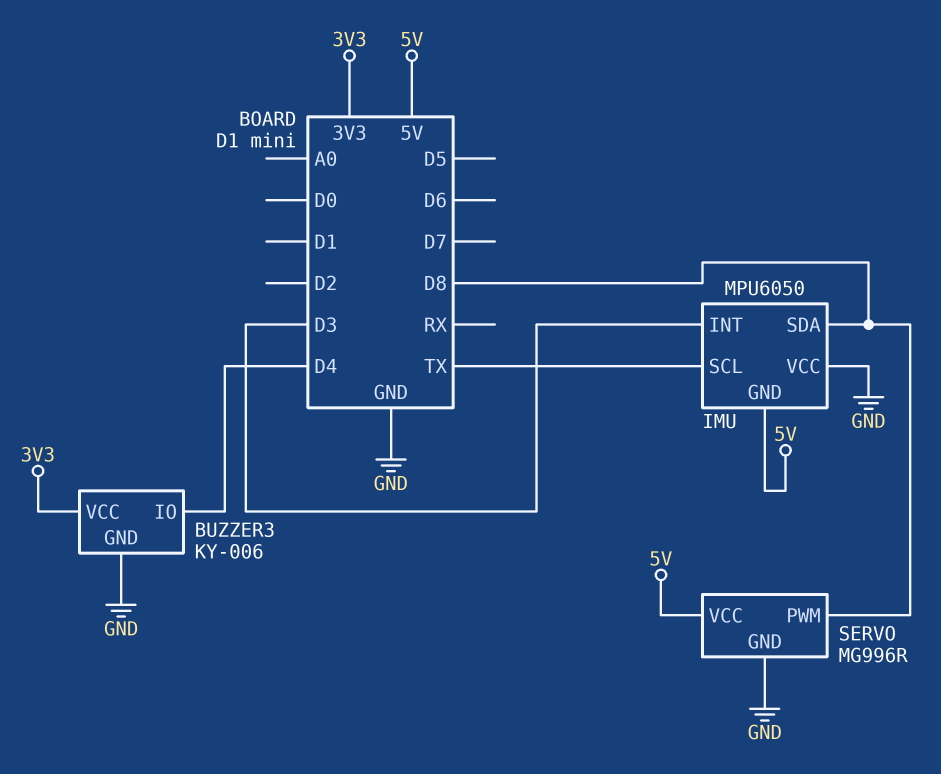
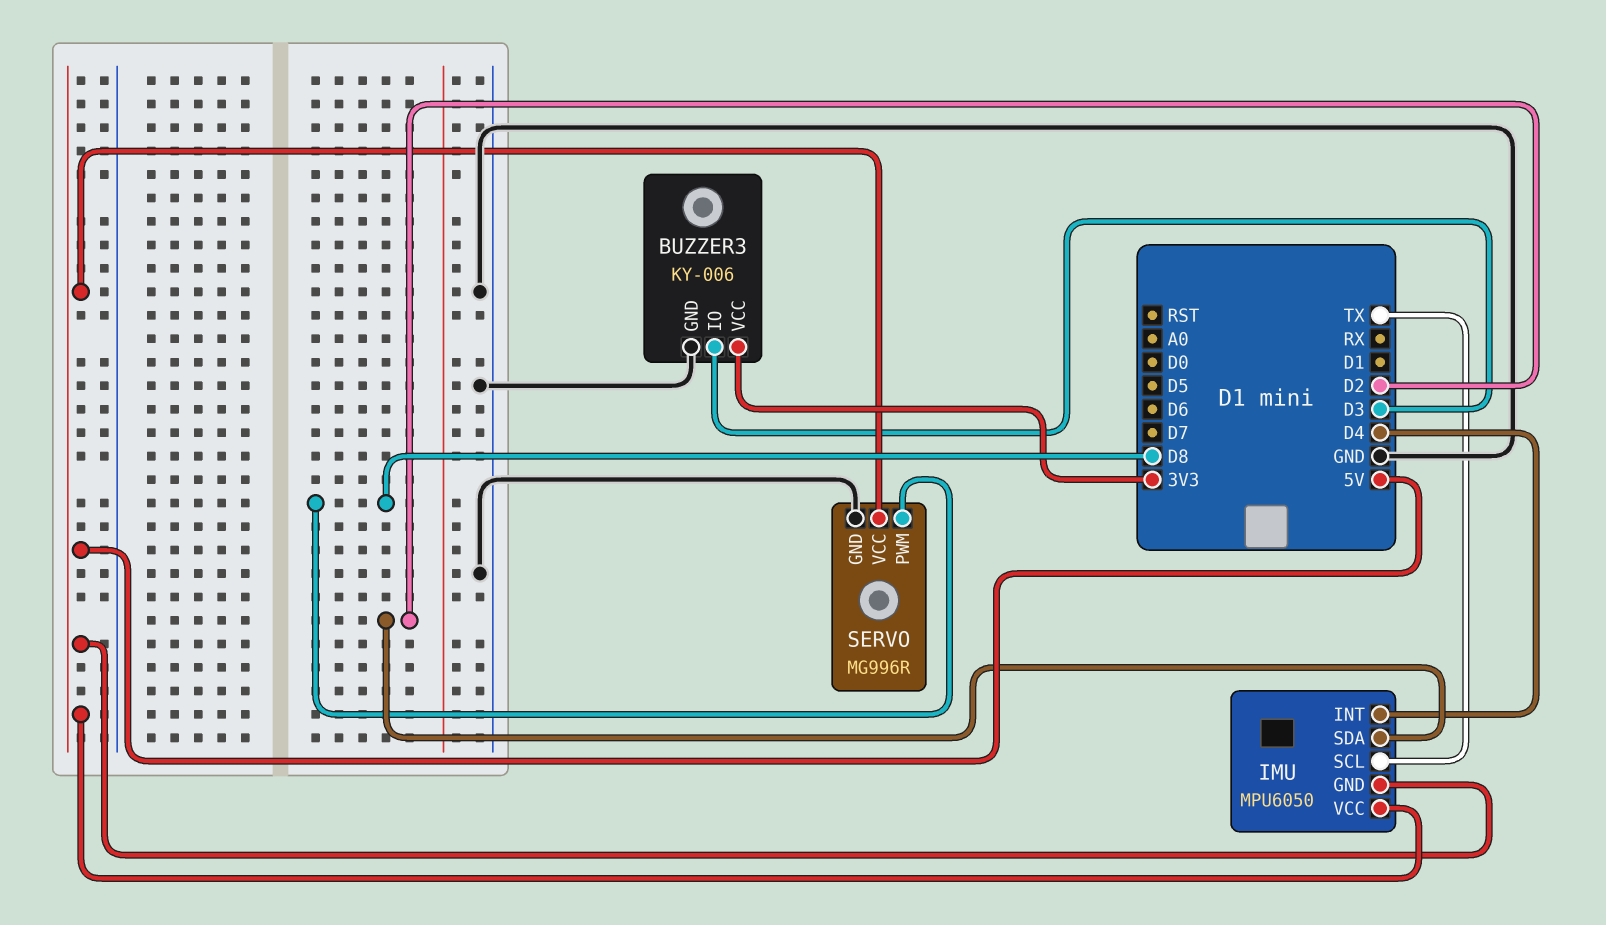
BUZZER3 pin IO: D4 -> D3
IMU pin INT: D3 -> D4
IMU pin SDA: D8 -> D2
IMU pin VCC: GND -> 5V

